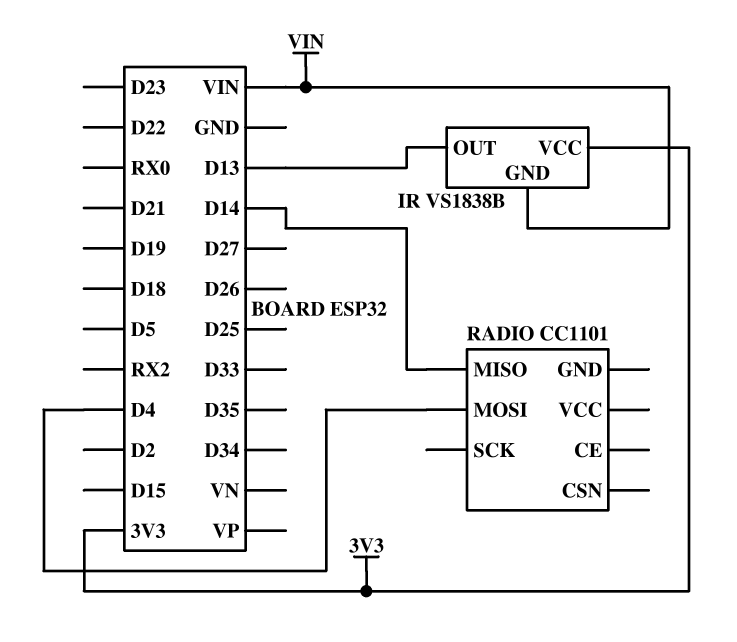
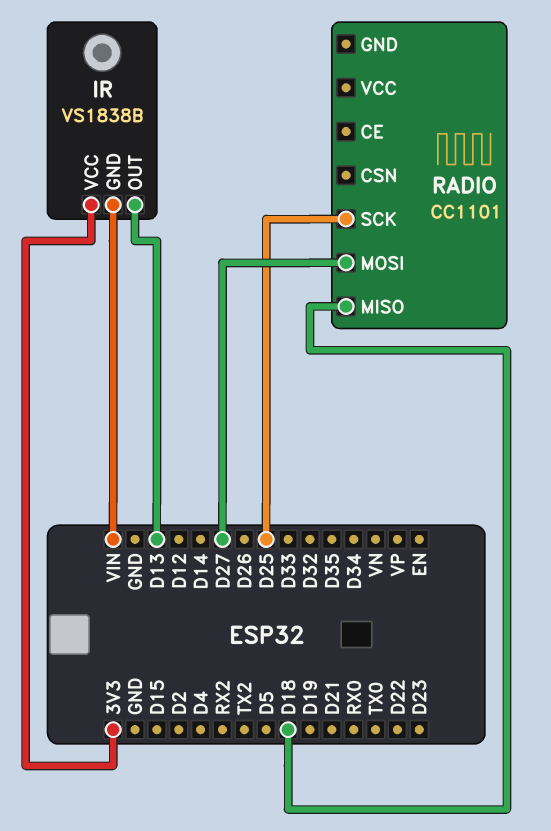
RADIO pin MISO: D14 -> D18
RADIO pin MOSI: D4 -> D27
RADIO pin SCK: none -> D25

